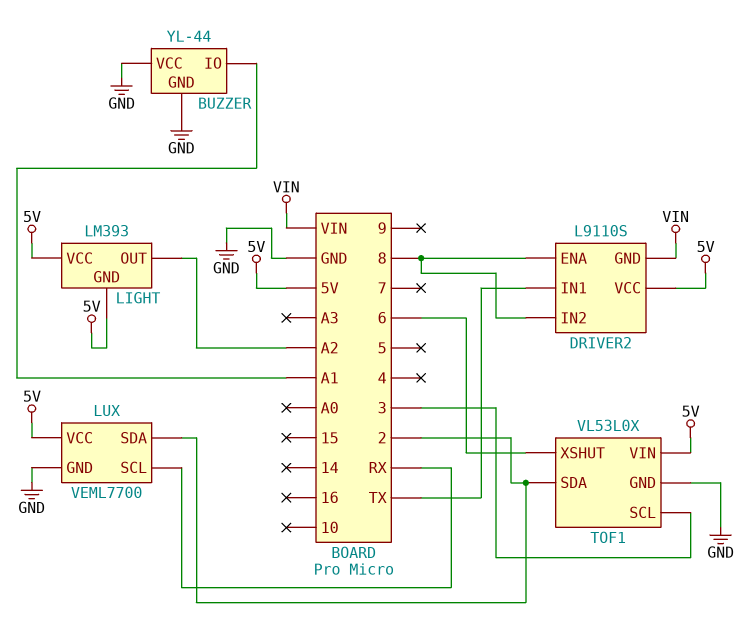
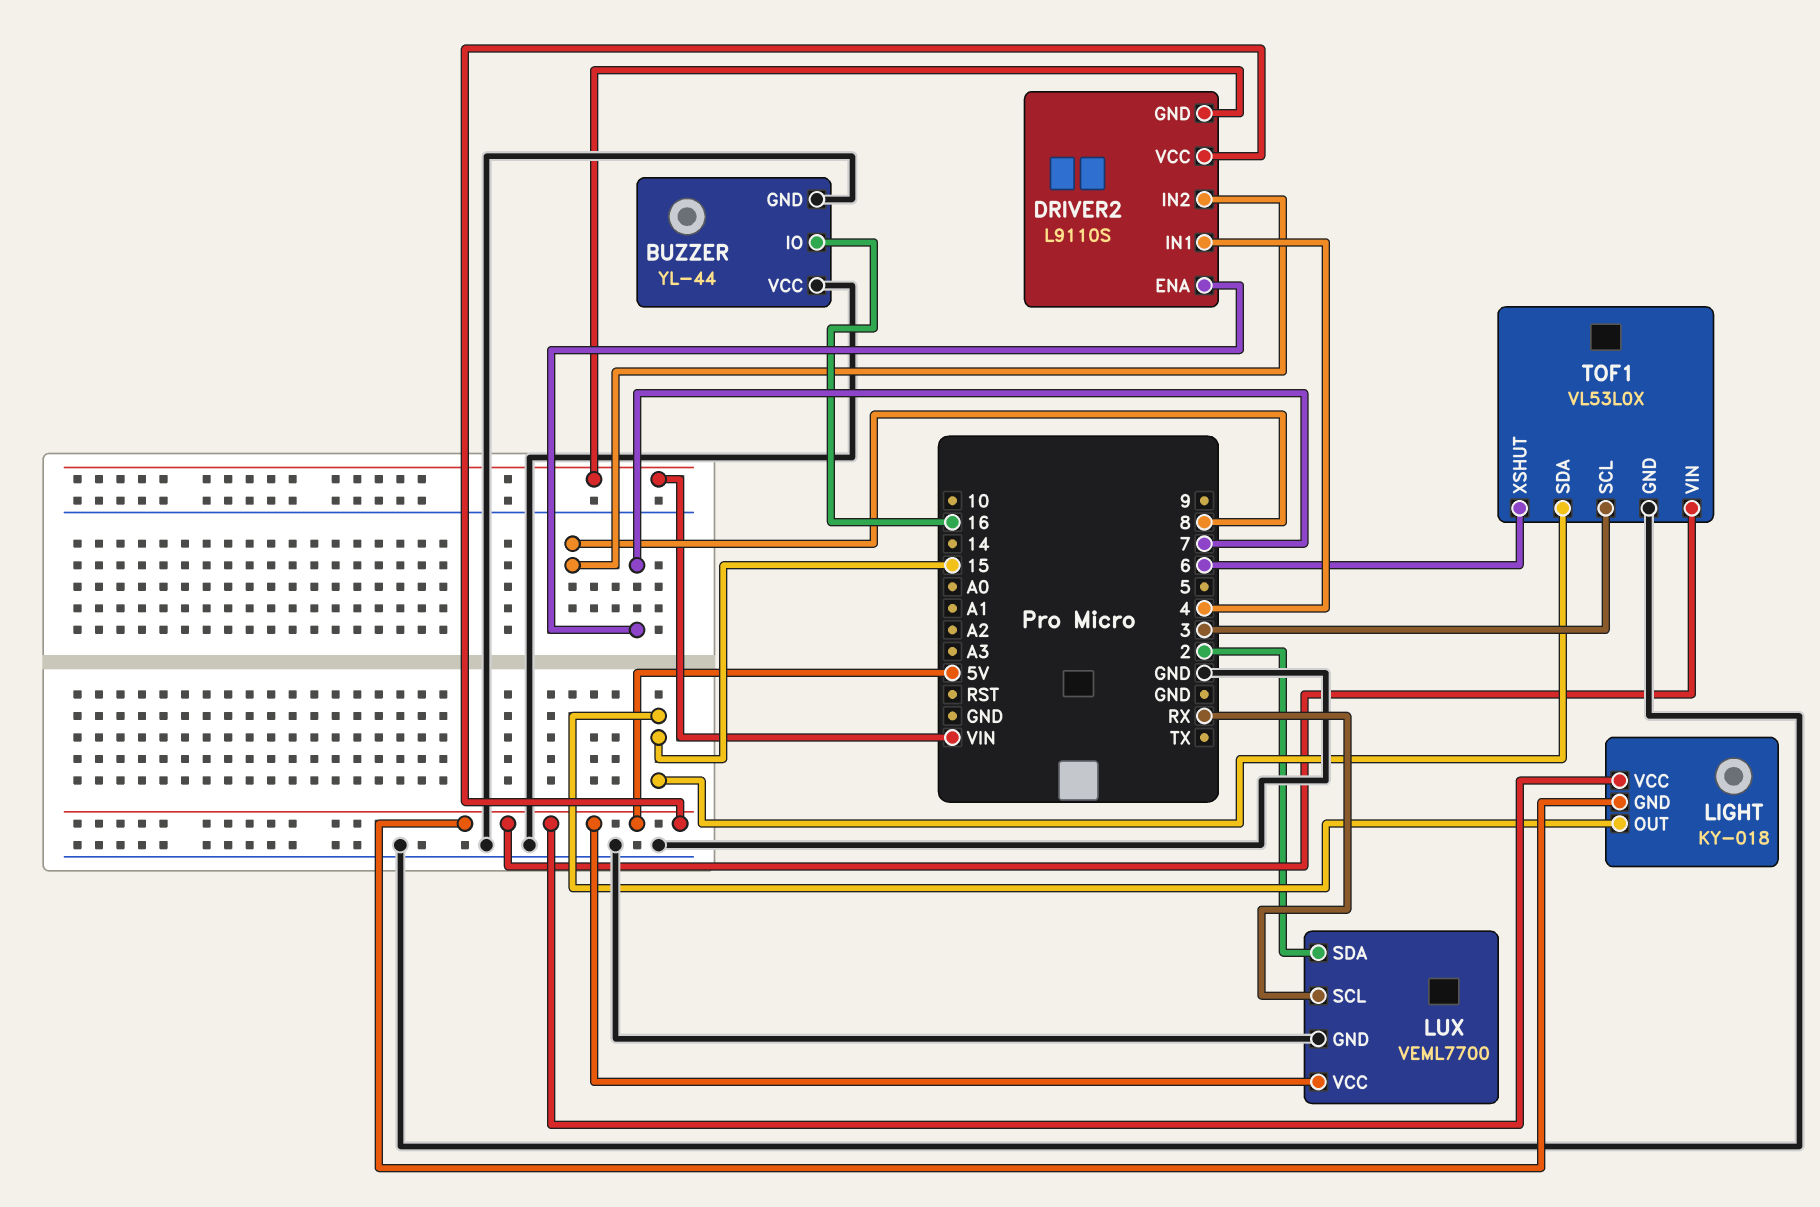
BUZZER pin IO: A1 -> 16
DRIVER2 pin ENA: 8 -> 7
DRIVER2 pin IN1: TX -> 4
LIGHT: LM393 -> KY-018
LIGHT pin OUT: A2 -> 15
TOF1 pin SDA: 2 -> 15

